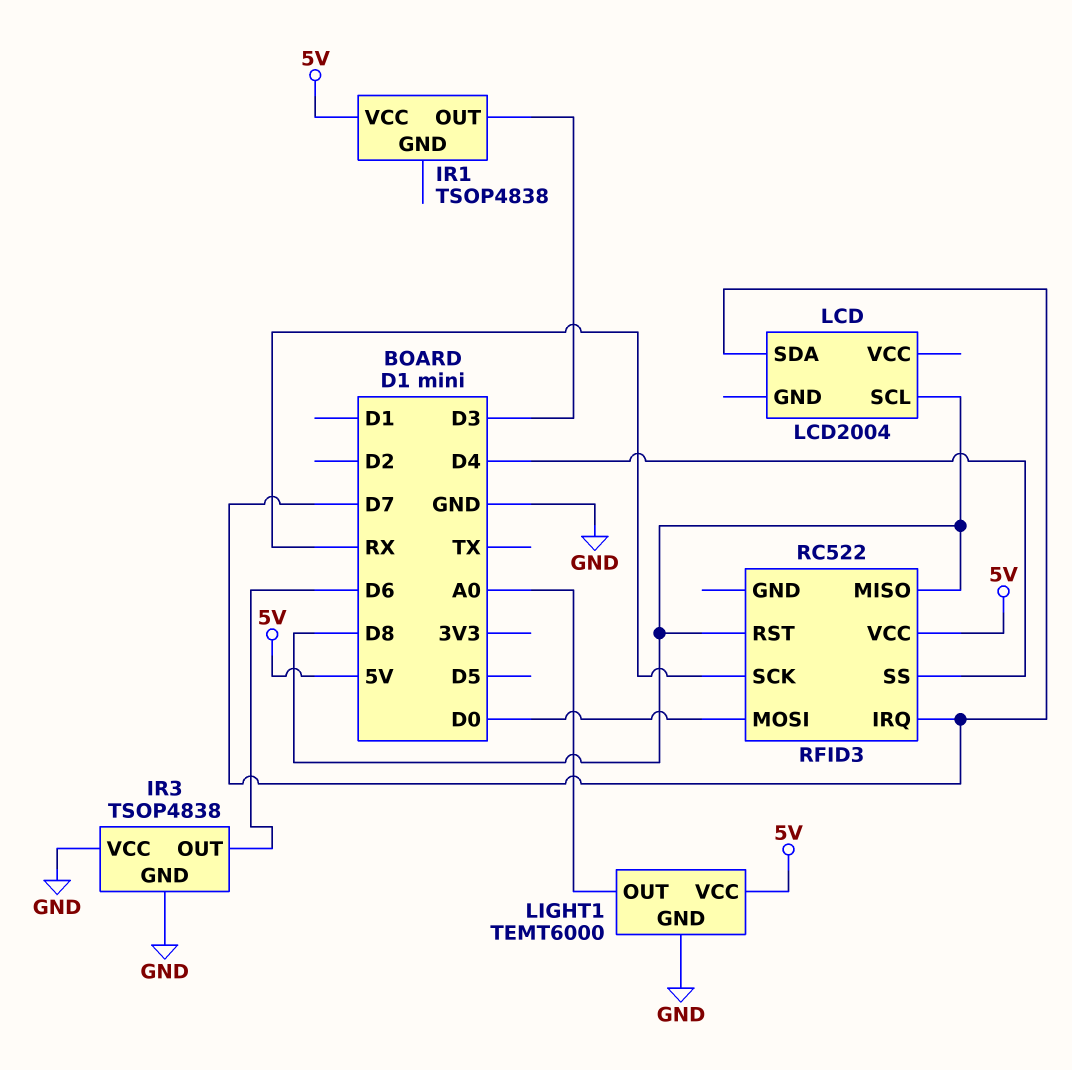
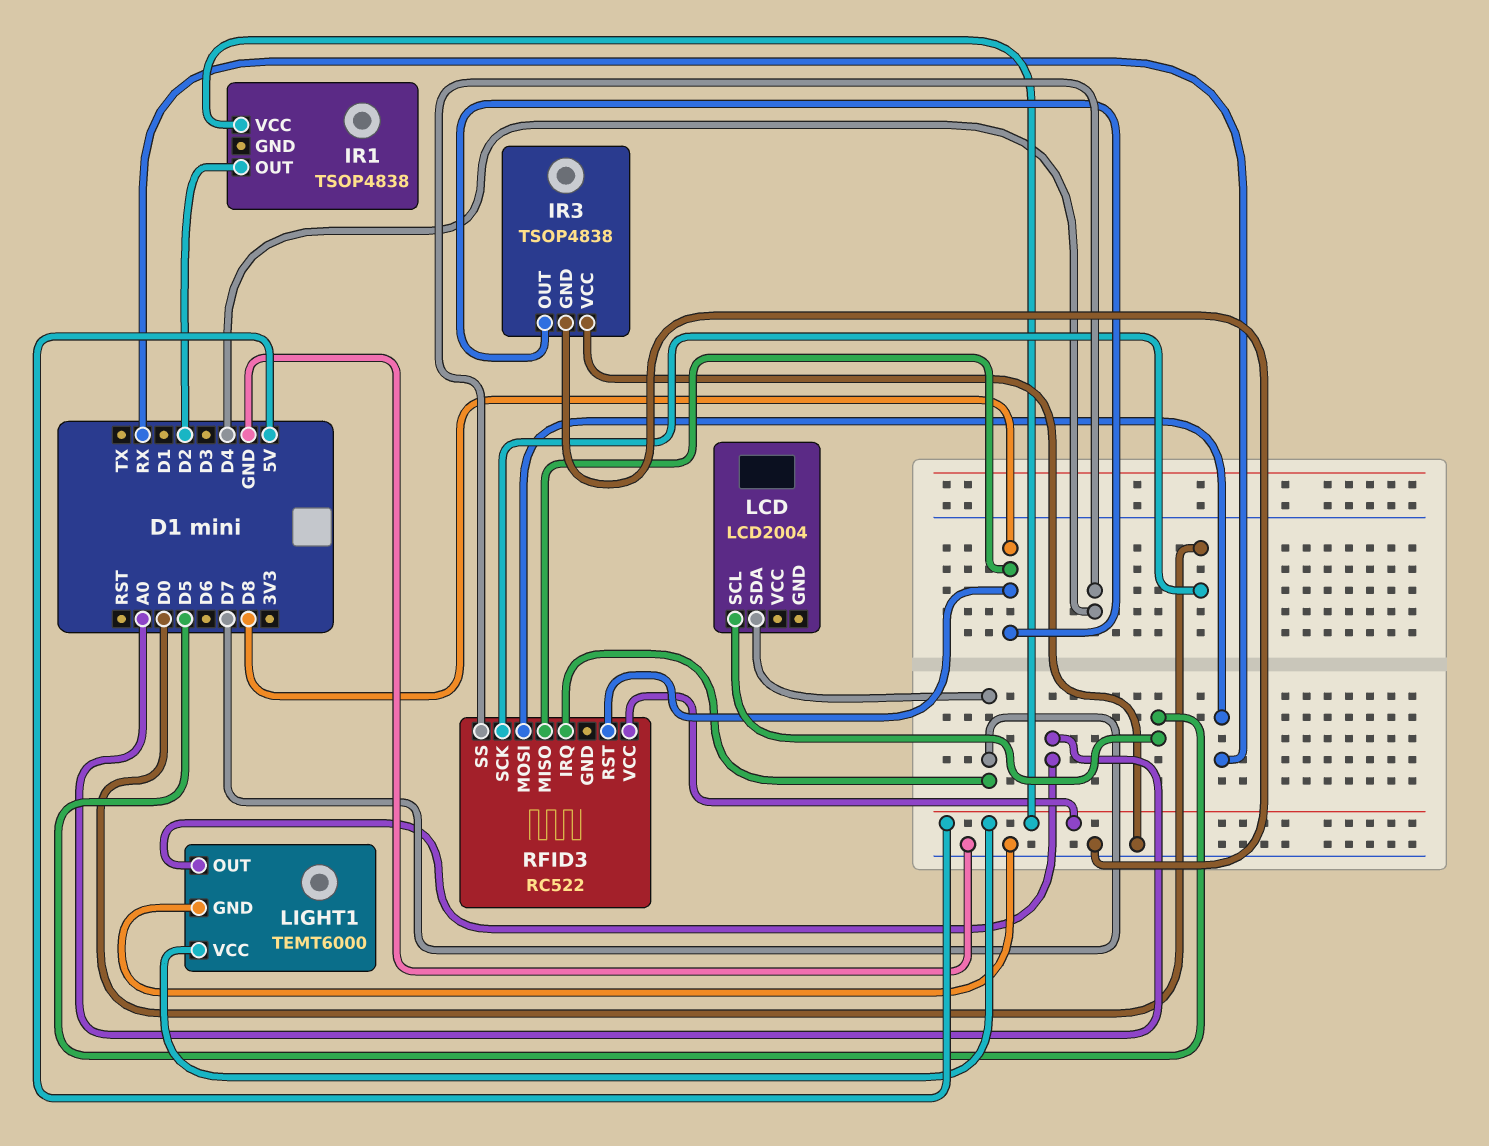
IR1 pin OUT: D3 -> D2
IR3 pin OUT: D6 -> D8
LCD pin SCL: D8 -> D5
RFID3 pin MOSI: D0 -> RX
RFID3 pin SCK: RX -> D0

